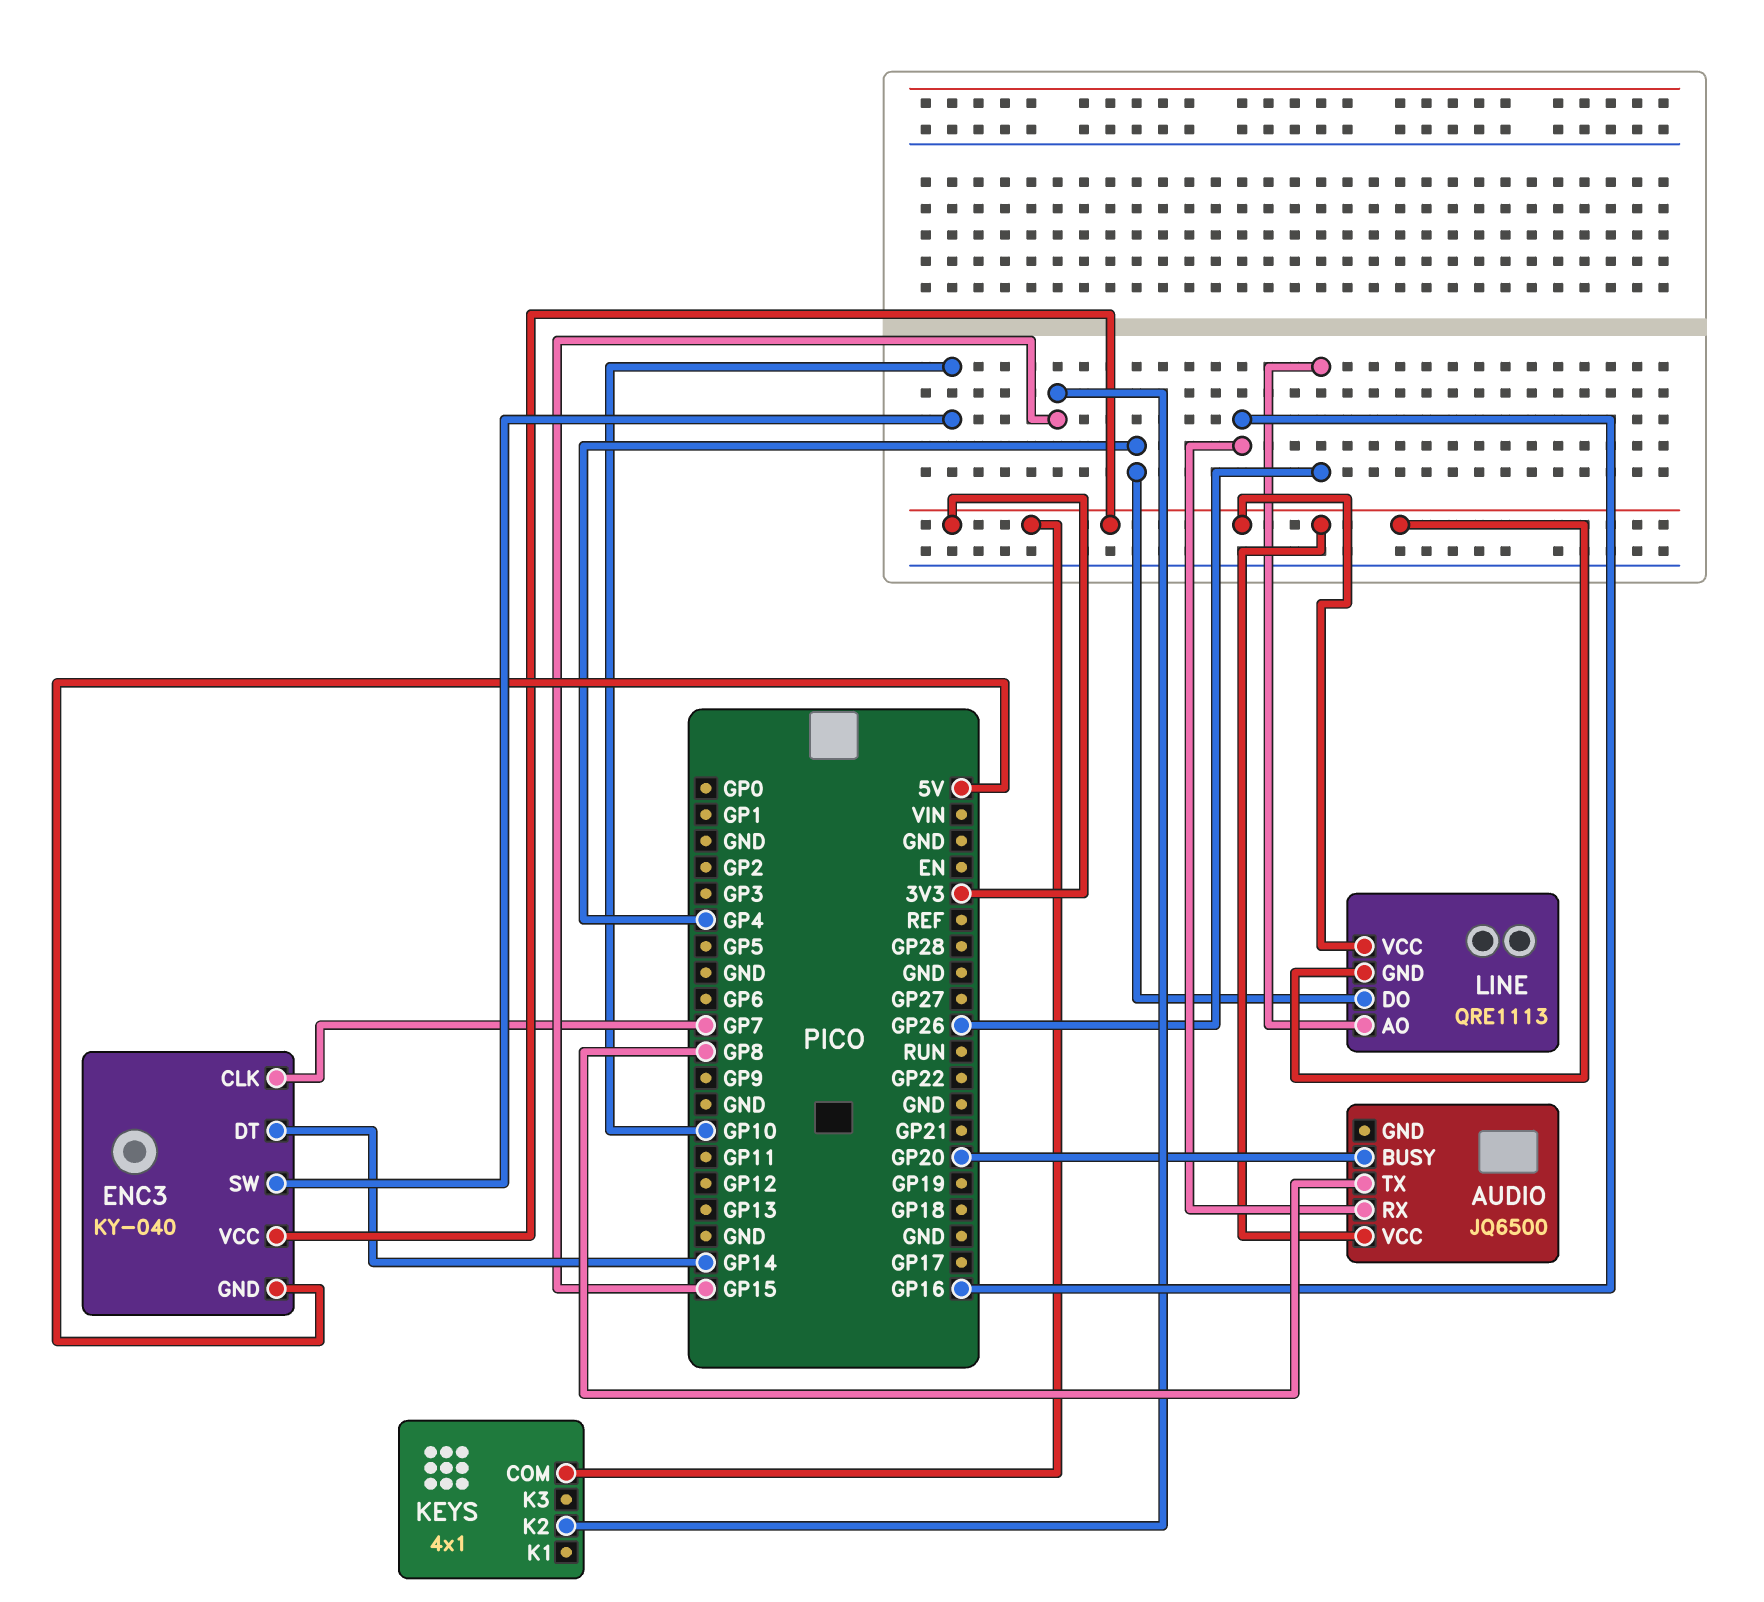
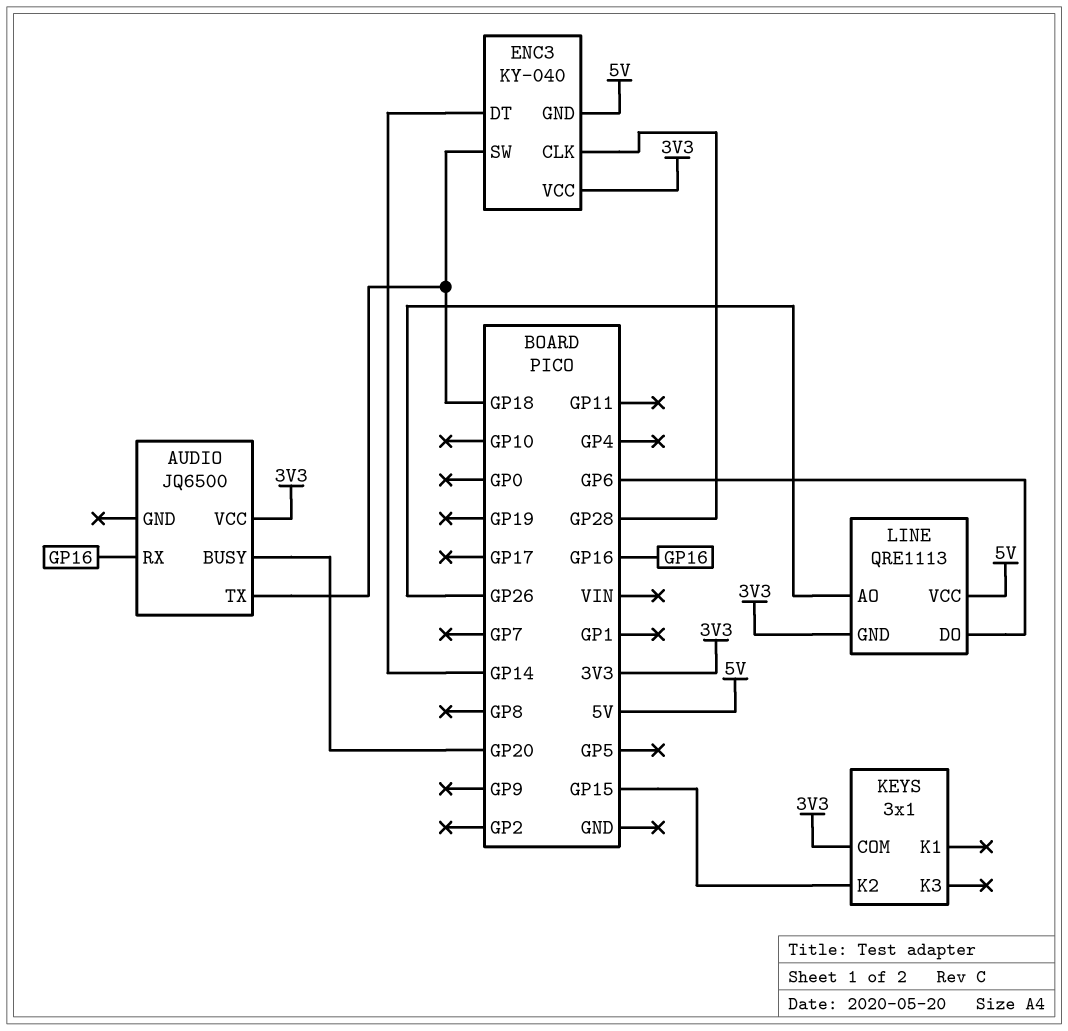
AUDIO pin TX: GP8 -> GP18
ENC3 pin CLK: GP7 -> GP28
ENC3 pin SW: GP10 -> GP18
KEYS: 4x1 -> 3x1
LINE pin DO: GP4 -> GP6
LINE pin VCC: 3V3 -> 5V

